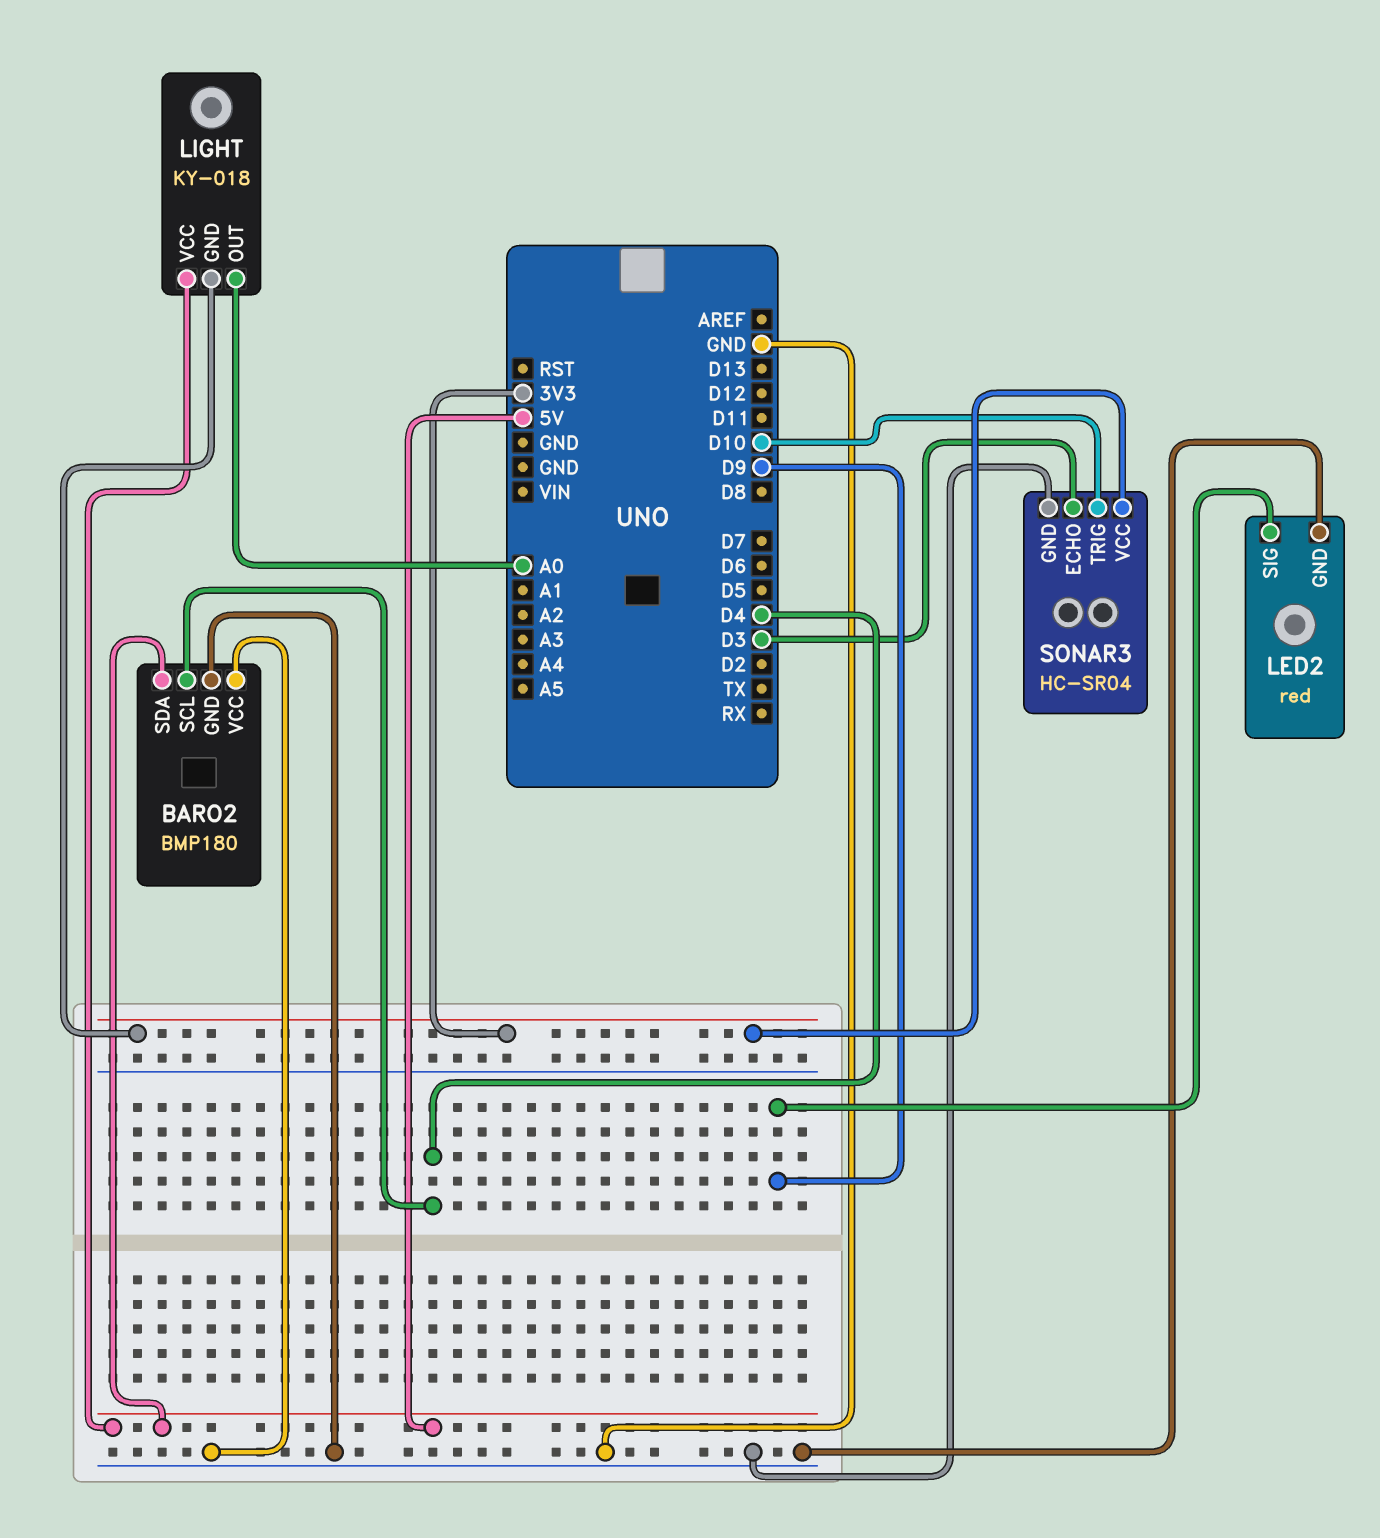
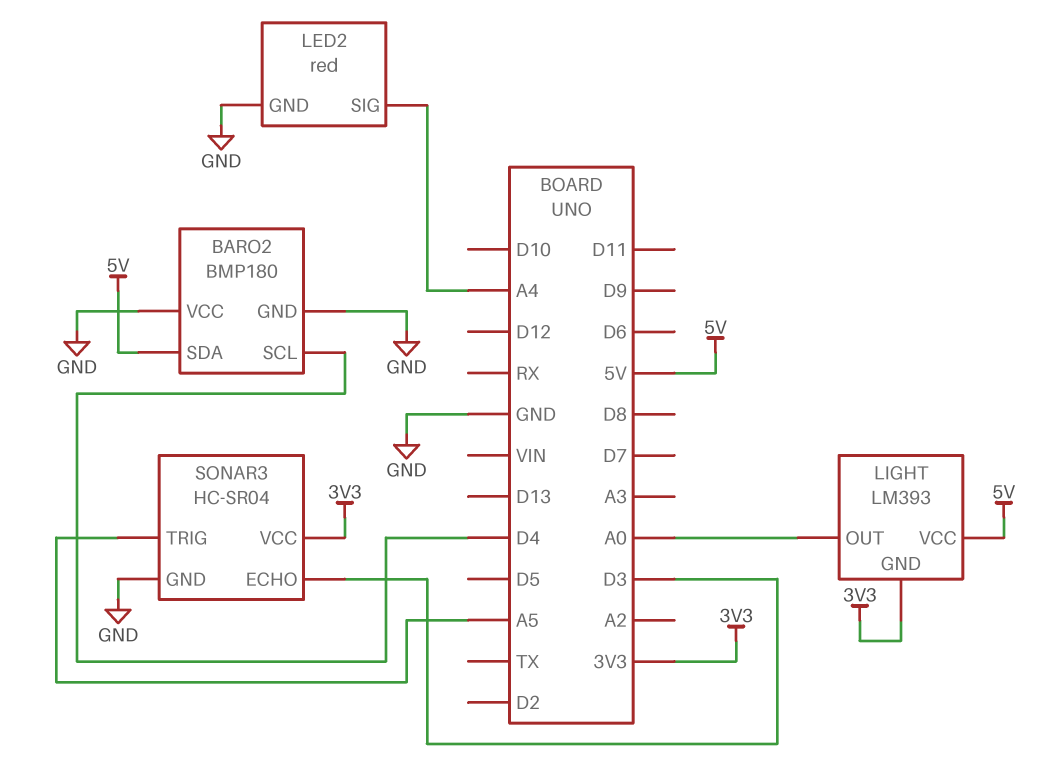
LED2 pin SIG: D9 -> A4
LIGHT: KY-018 -> LM393
SONAR3 pin TRIG: D10 -> A5

